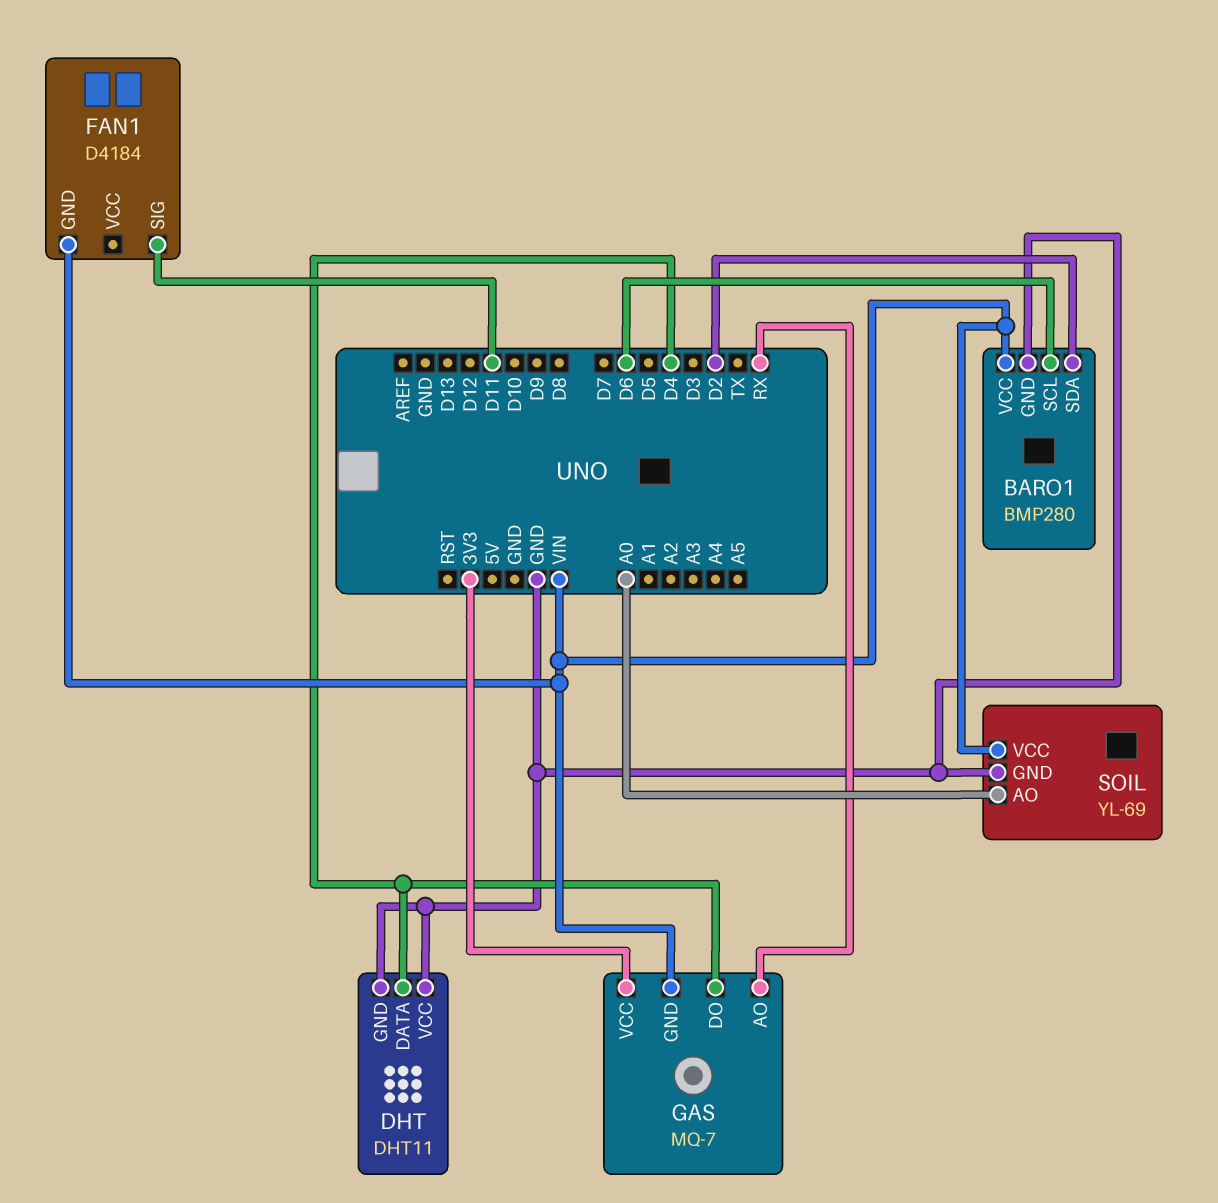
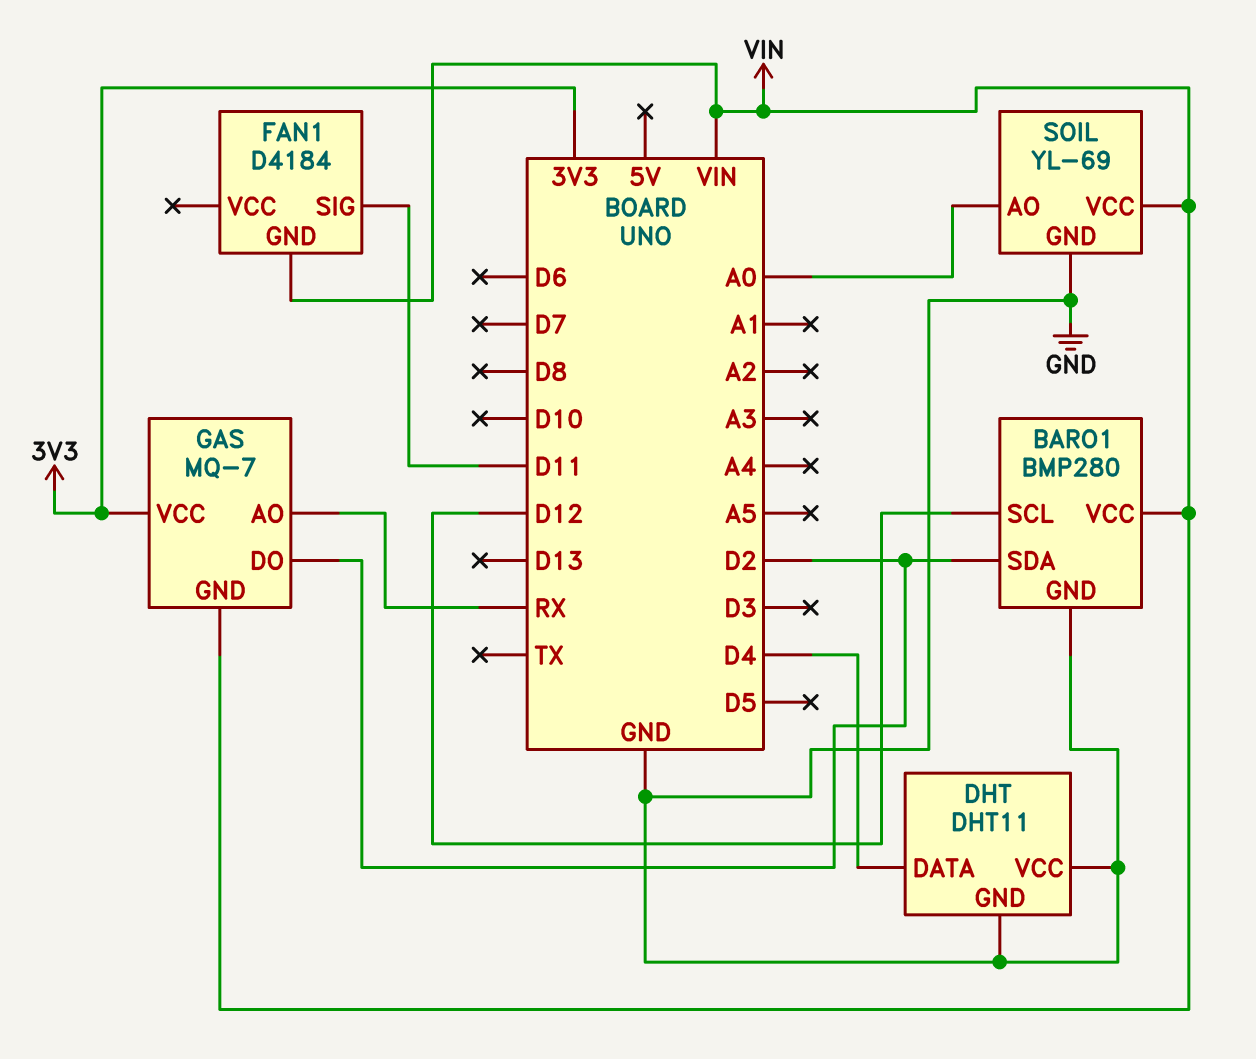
BARO1 pin SCL: D6 -> D12
GAS pin DO: D4 -> D2

